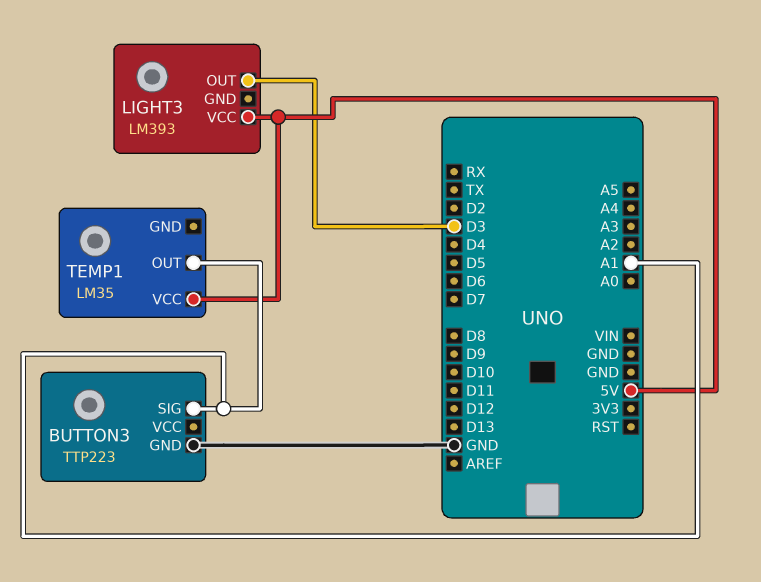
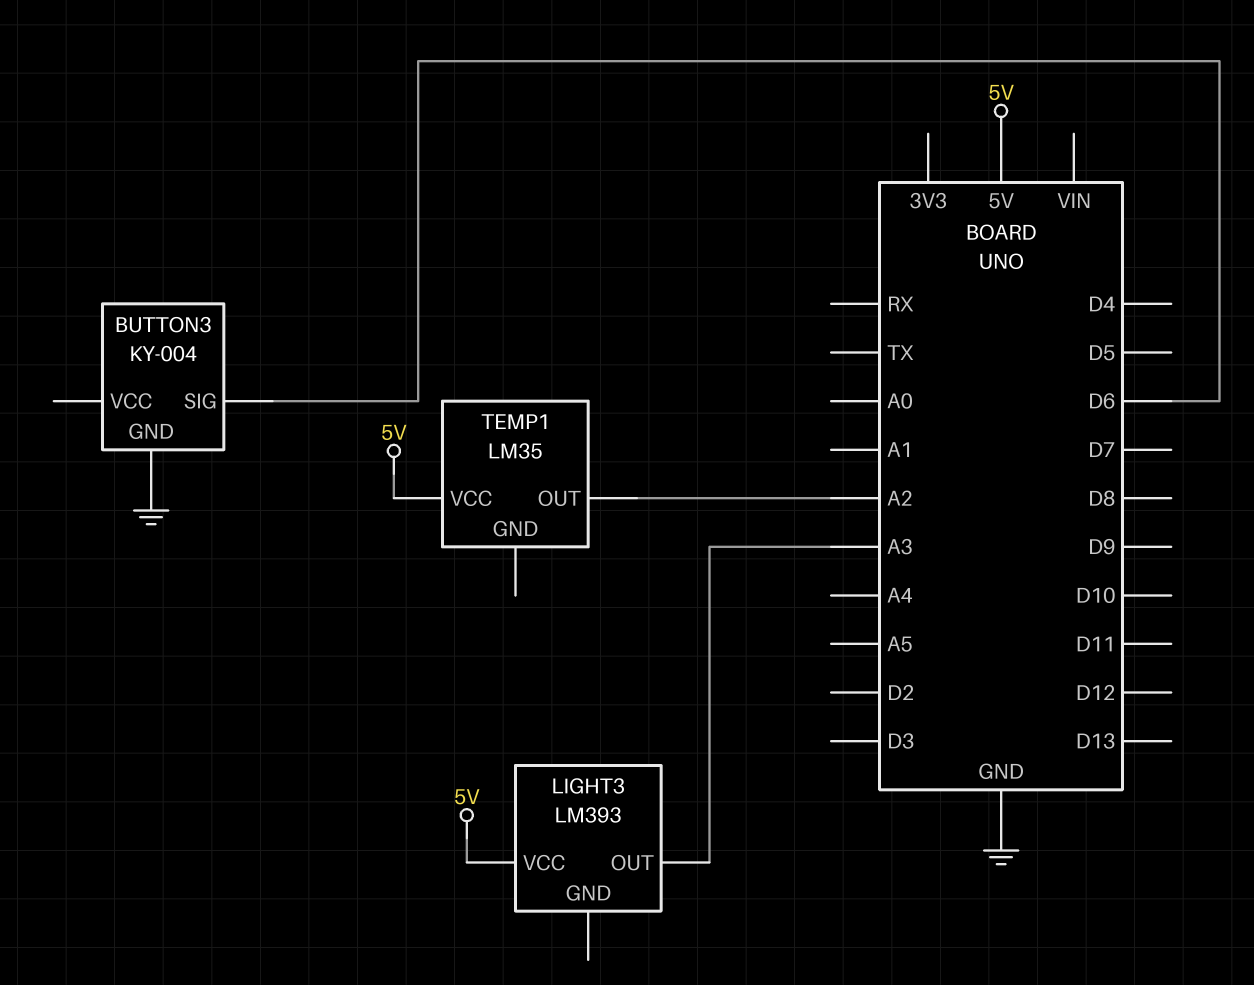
BUTTON3: TTP223 -> KY-004
BUTTON3 pin SIG: A1 -> D6
LIGHT3 pin OUT: D3 -> A3
TEMP1 pin OUT: A1 -> A2

